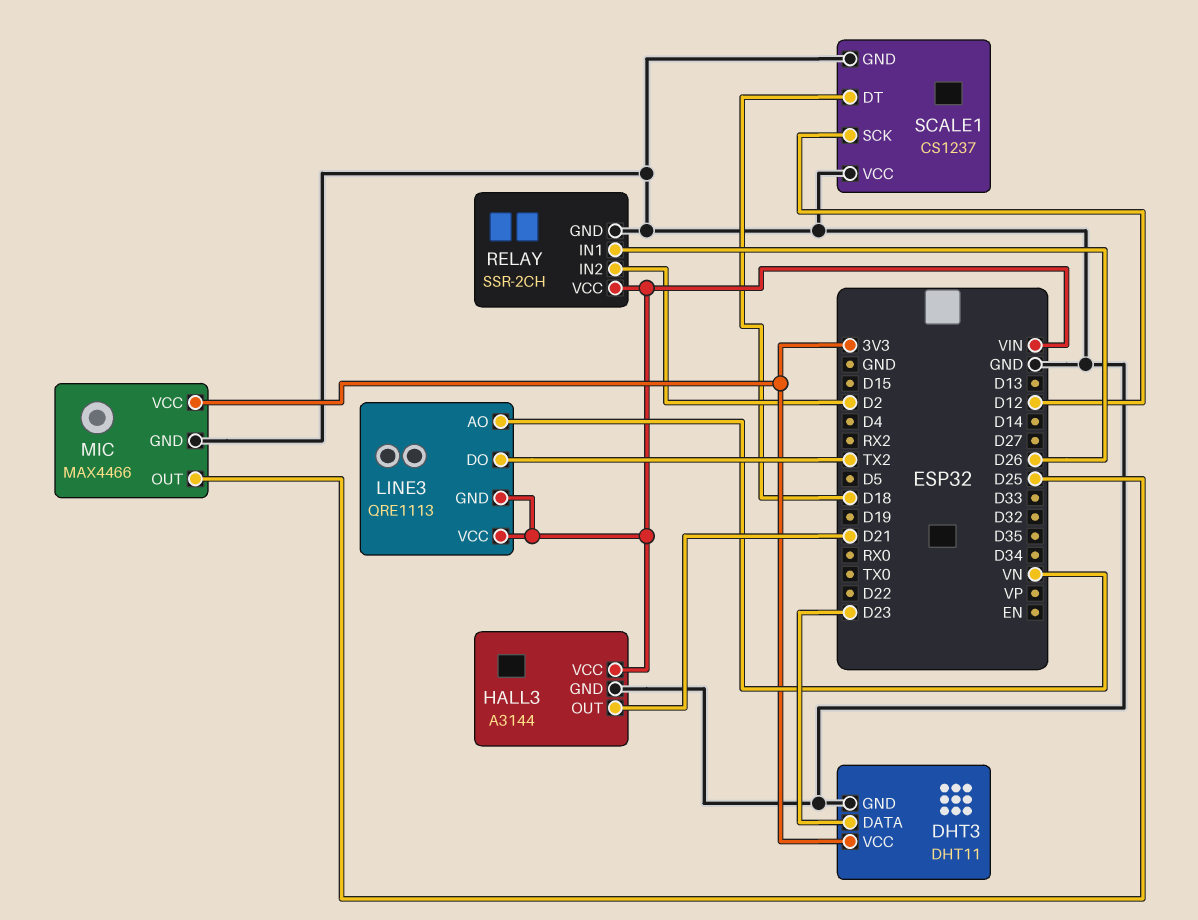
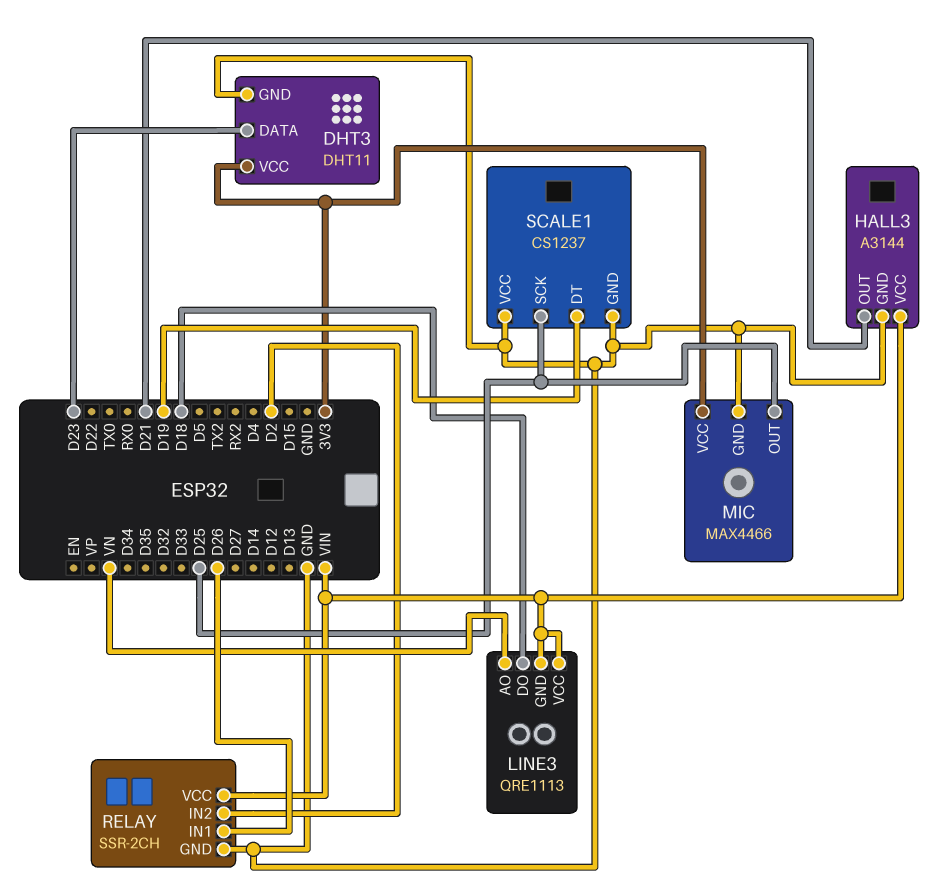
LINE3 pin DO: TX2 -> D18
SCALE1 pin DT: D18 -> D19
SCALE1 pin SCK: D12 -> D25

